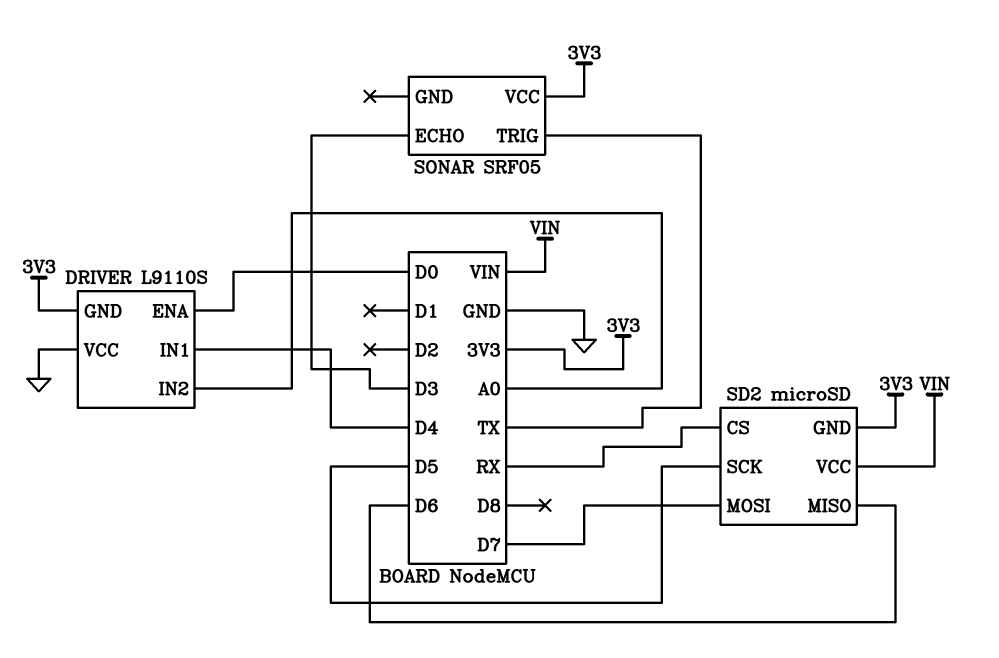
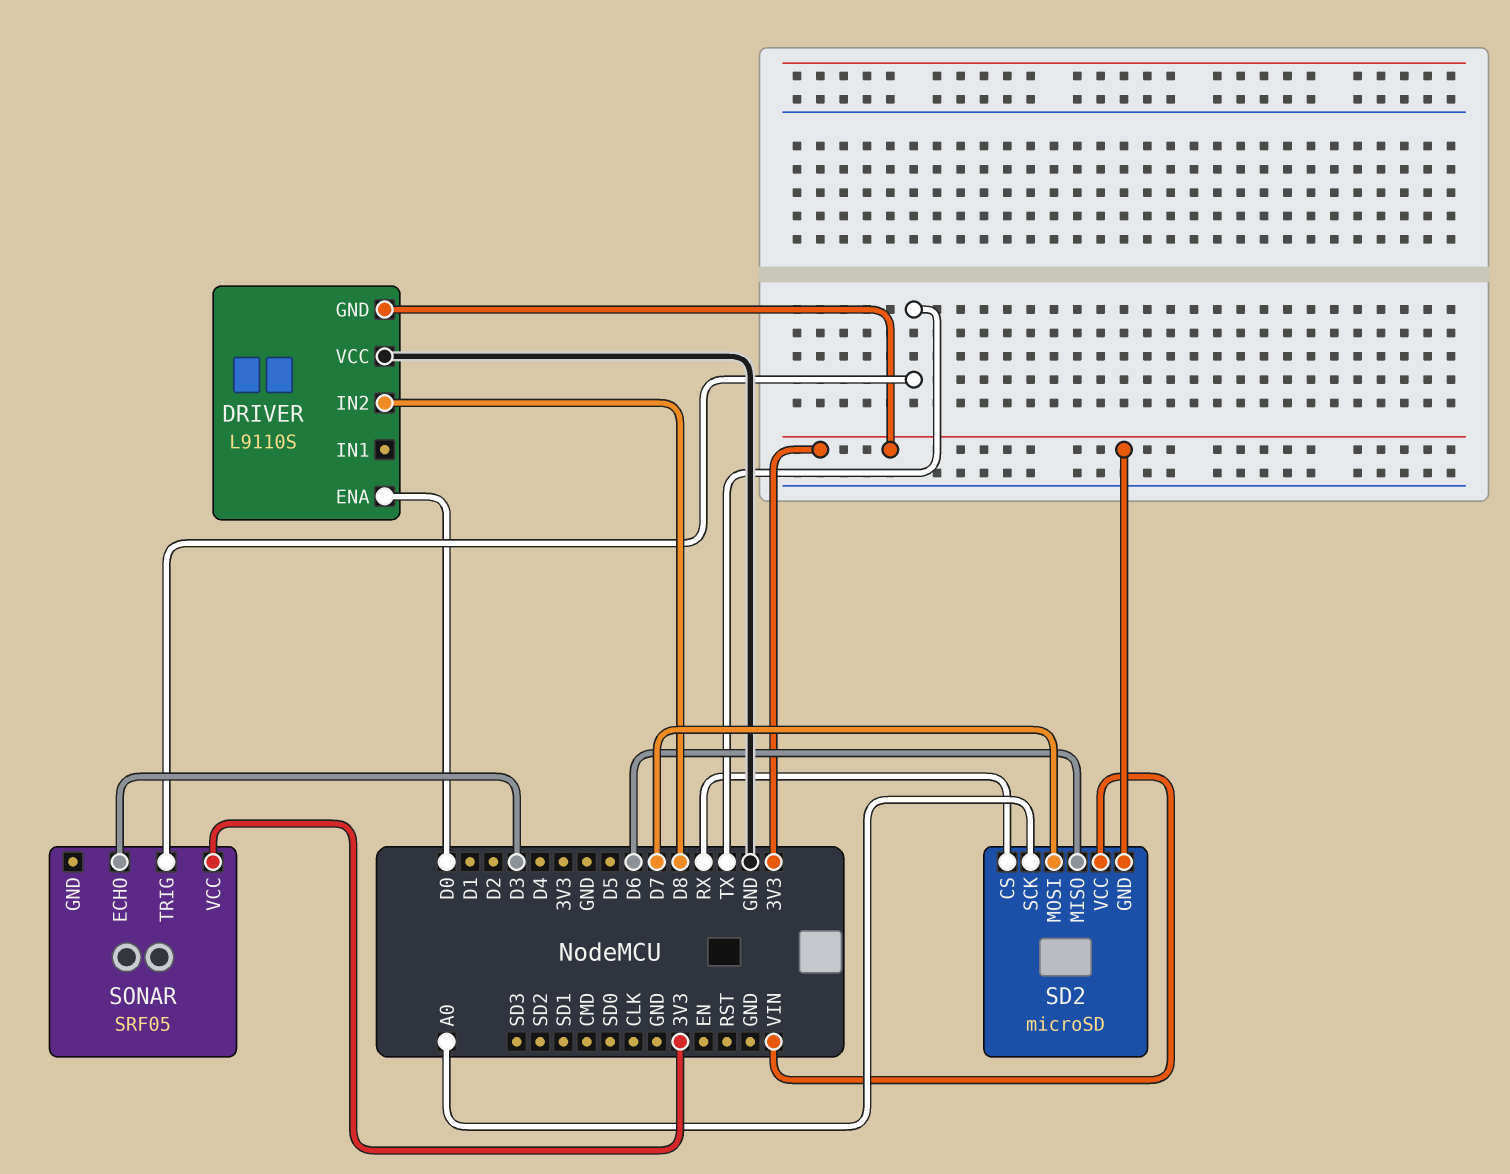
DRIVER pin IN1: D4 -> none
DRIVER pin IN2: A0 -> D8
SD2 pin SCK: D5 -> A0

